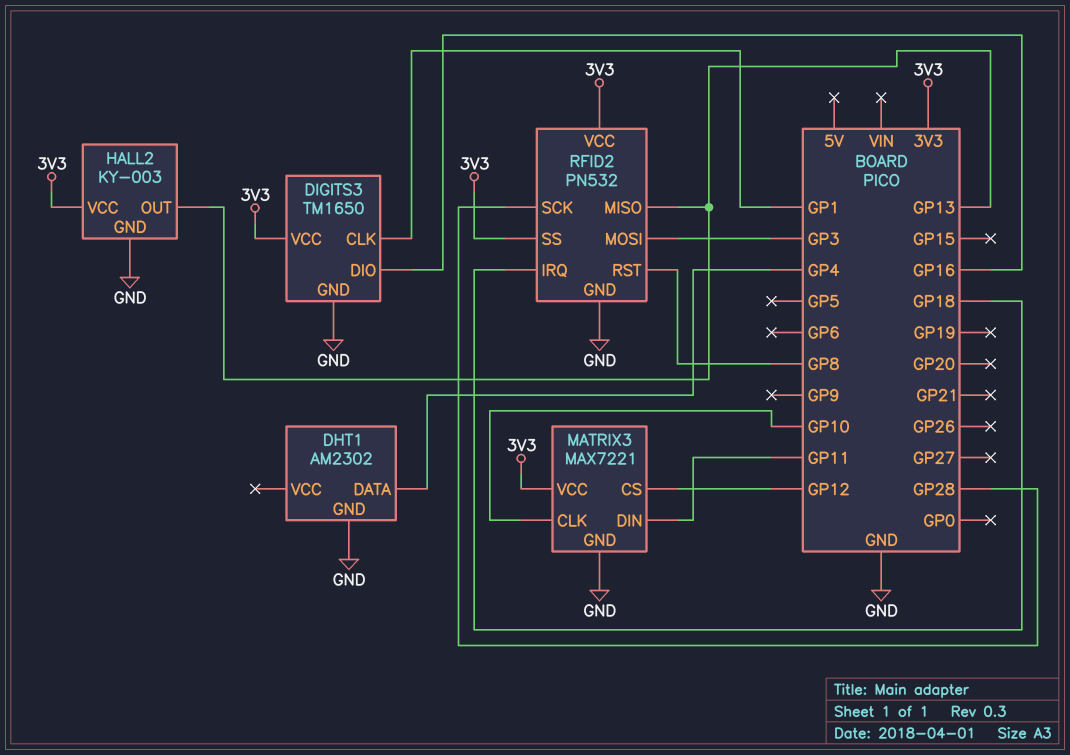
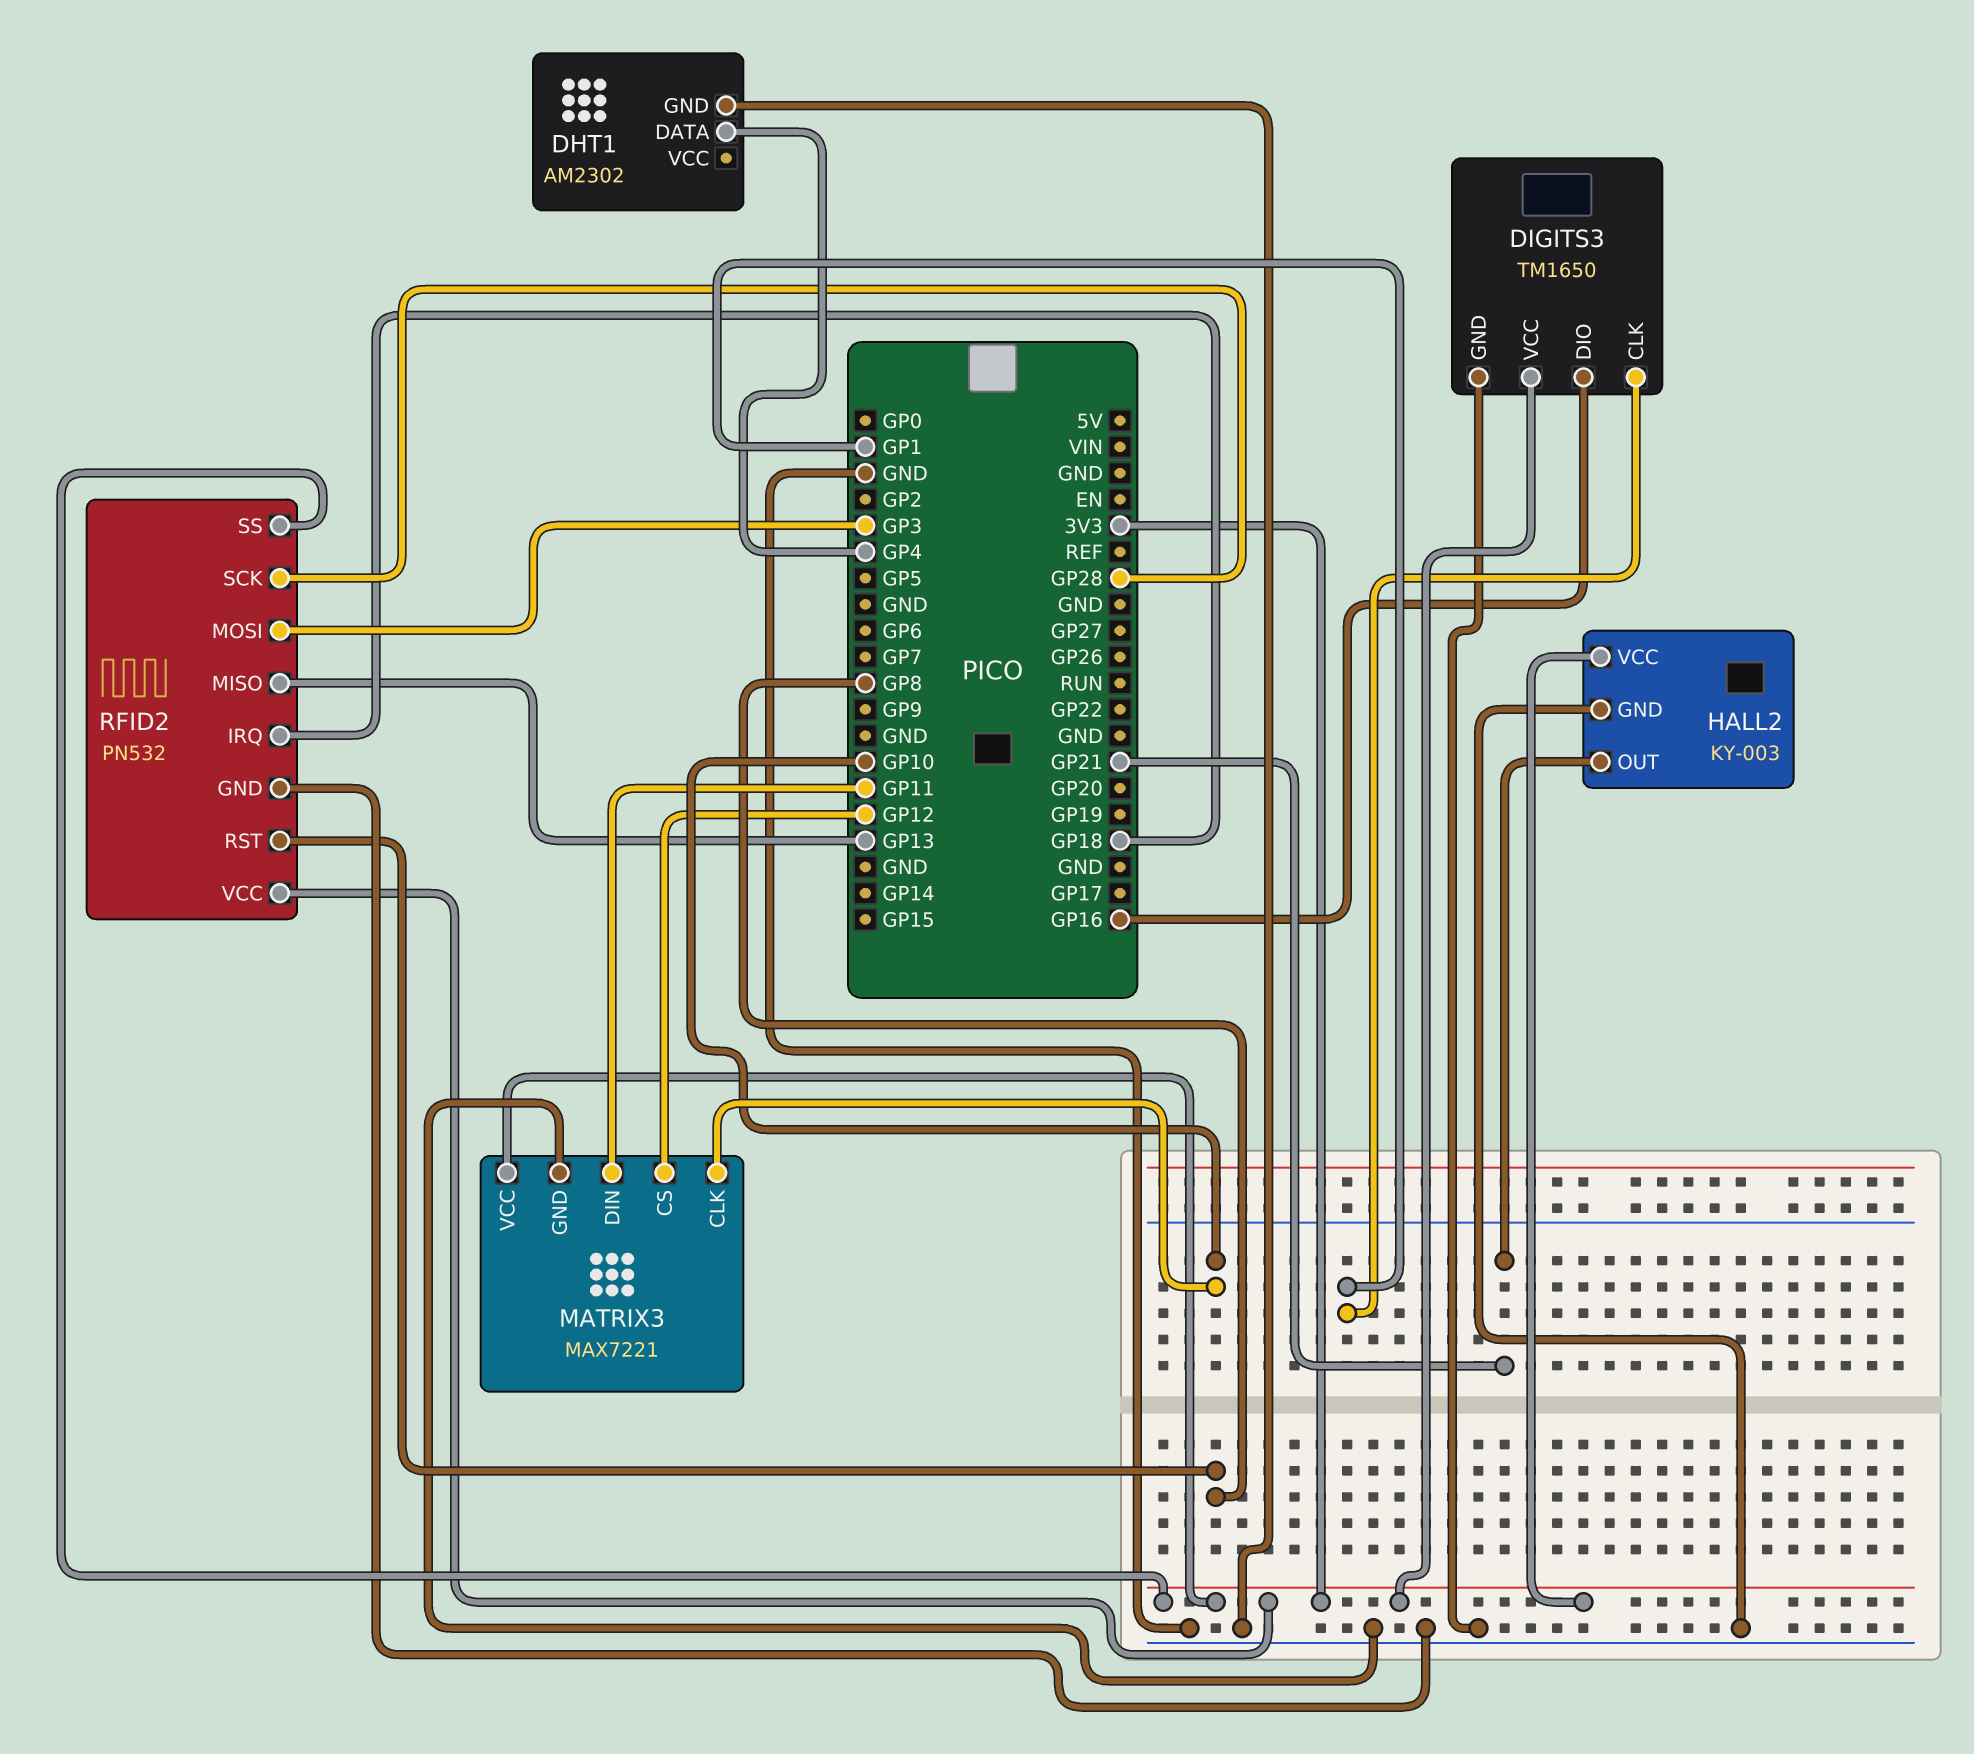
HALL2 pin OUT: GP13 -> GP21

